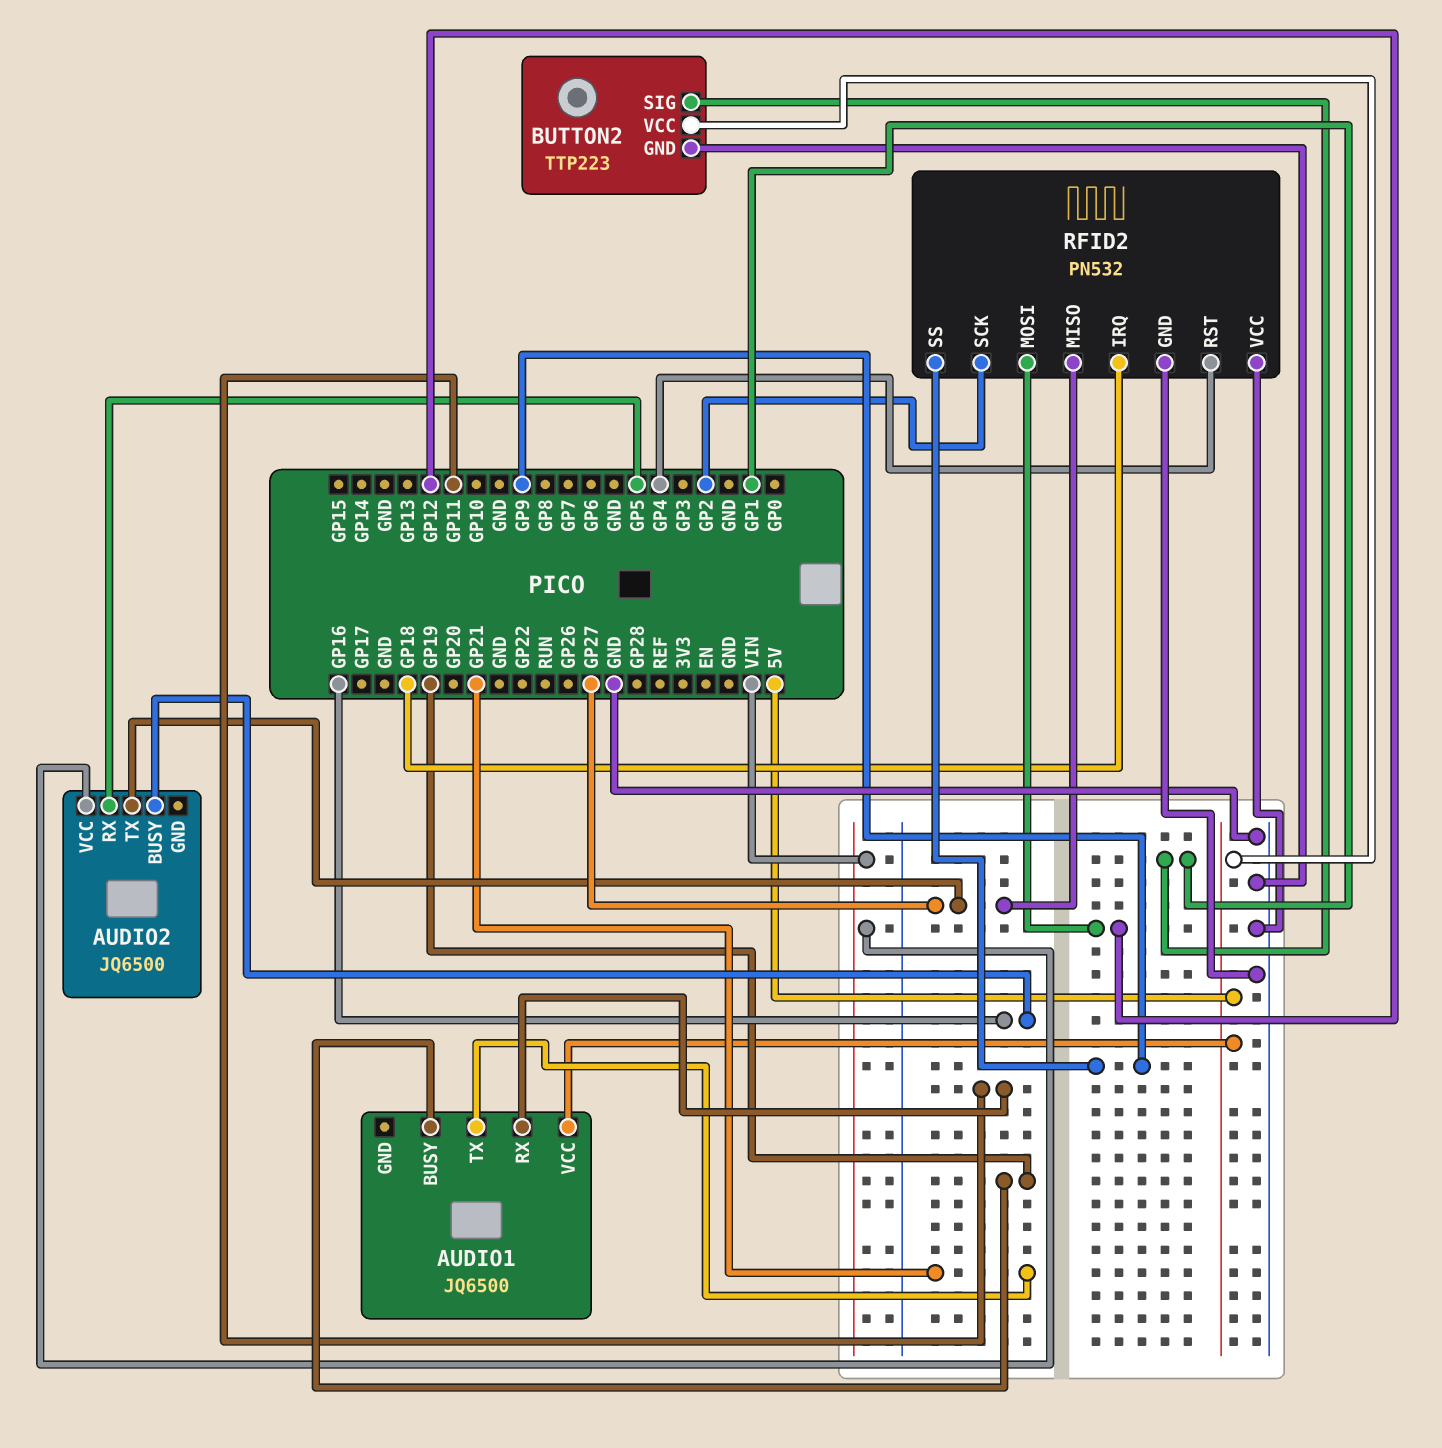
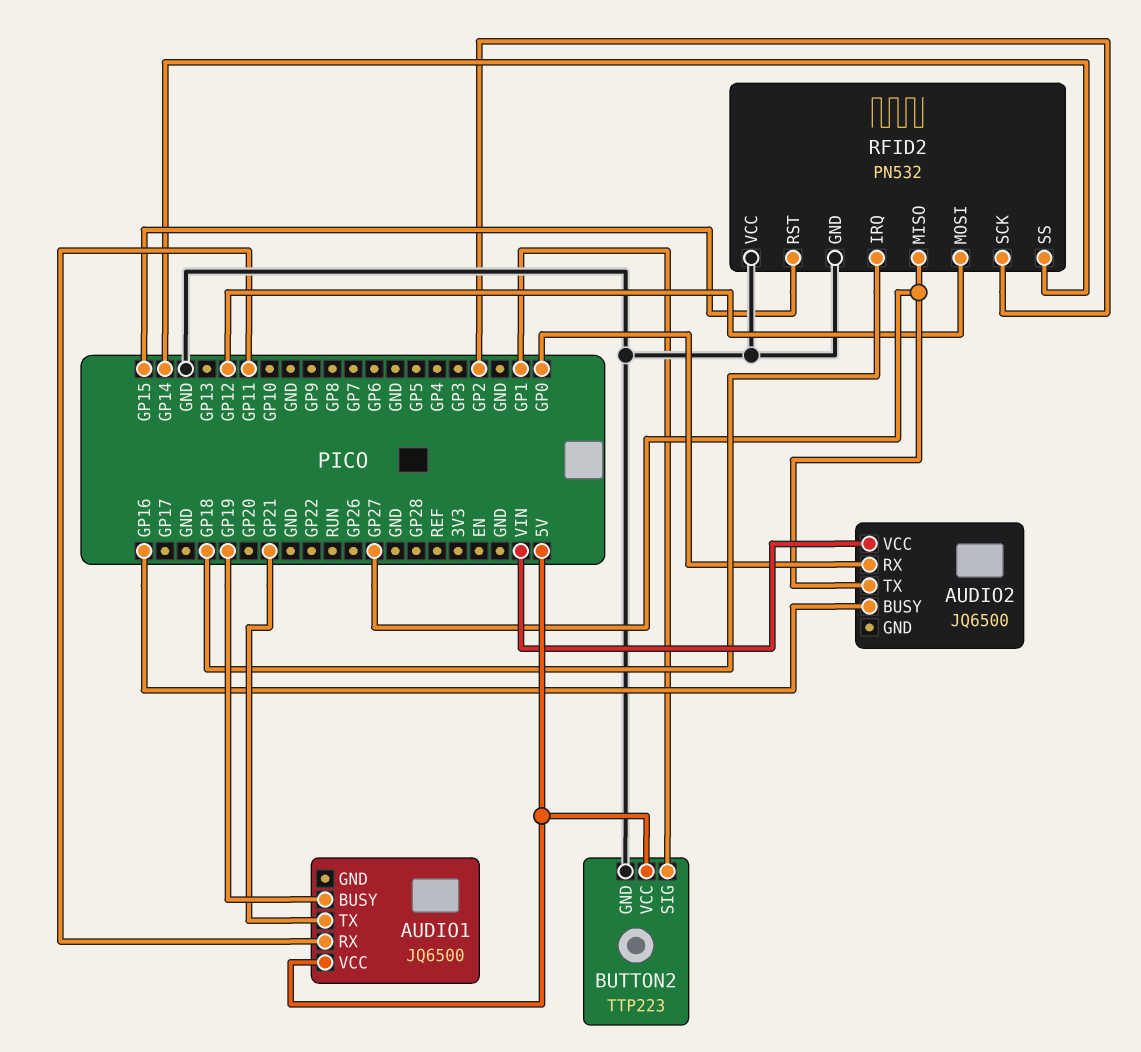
AUDIO2 pin RX: GP5 -> GP0
RFID2 pin RST: GP4 -> GP15
RFID2 pin SS: GP9 -> GP14

